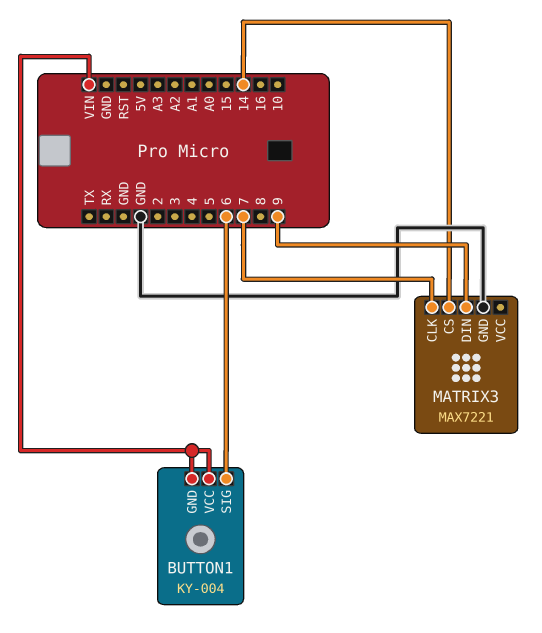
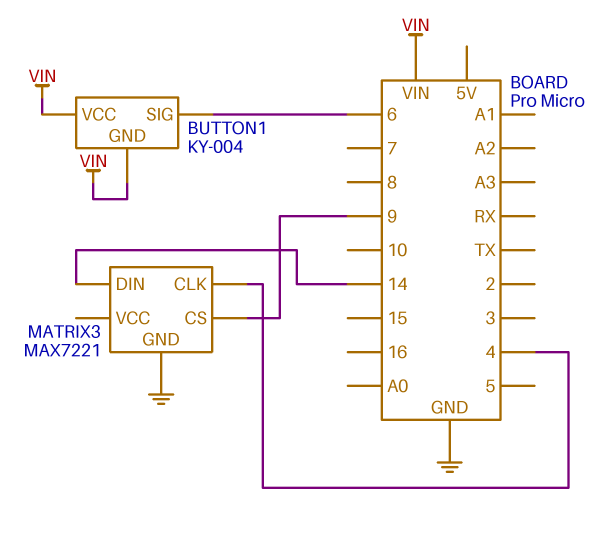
MATRIX3 pin CLK: 7 -> 4
MATRIX3 pin CS: 14 -> 9
MATRIX3 pin DIN: 9 -> 14

